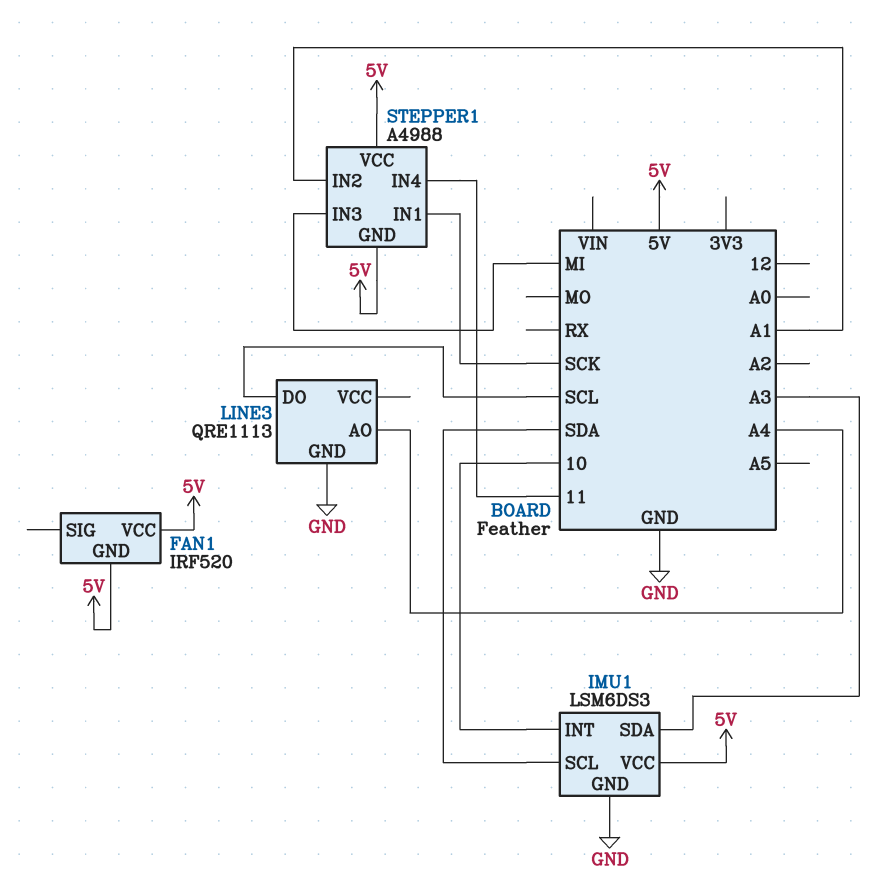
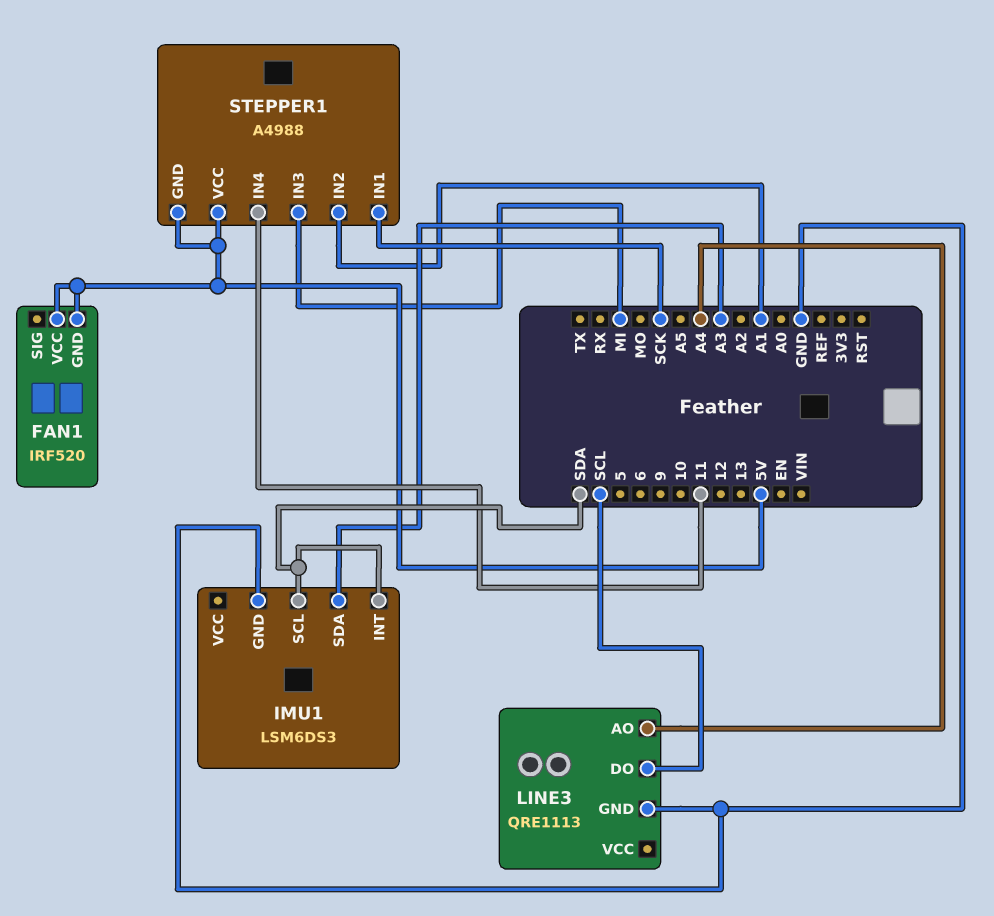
IMU1 pin INT: 10 -> SDA
IMU1 pin VCC: 5V -> none

